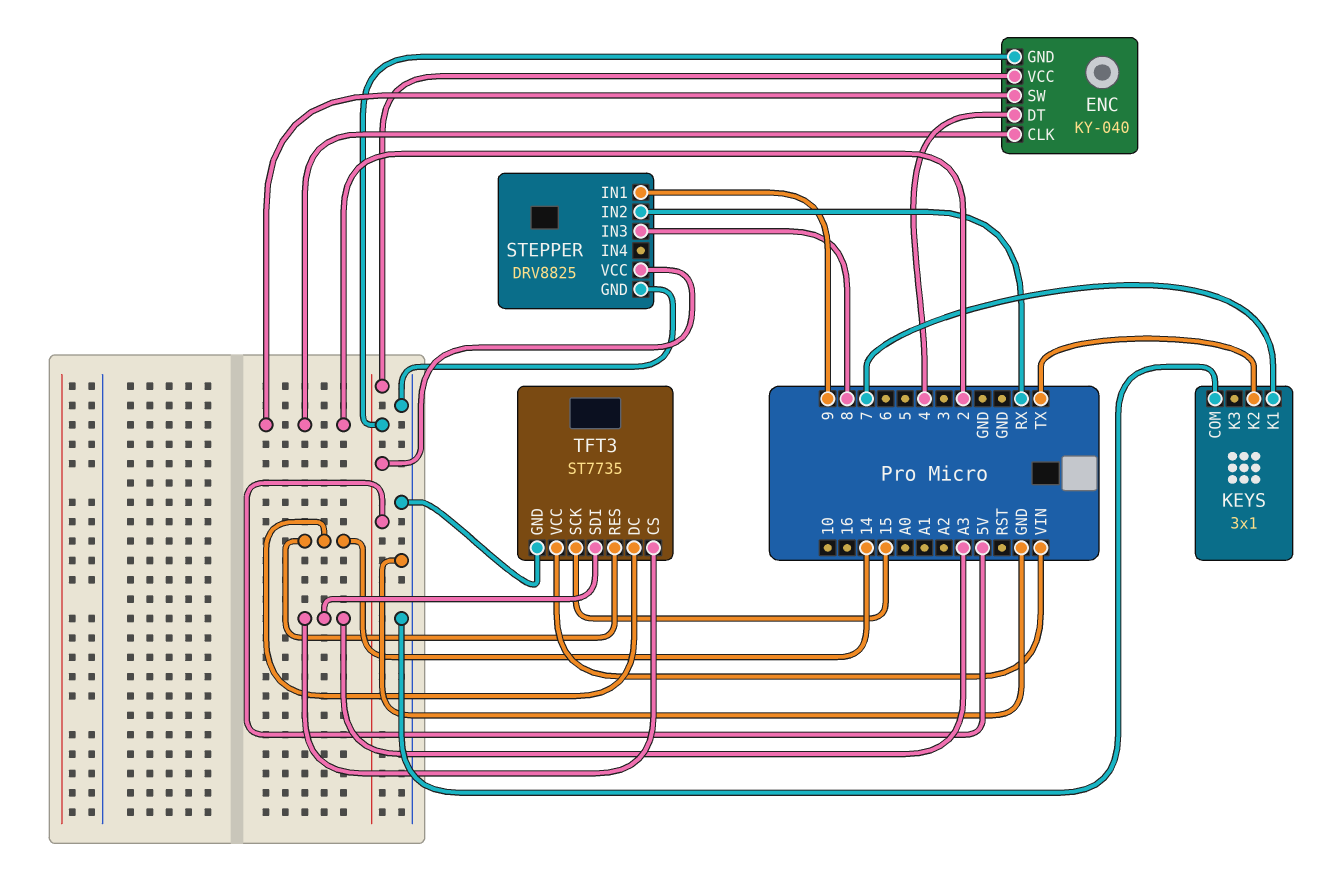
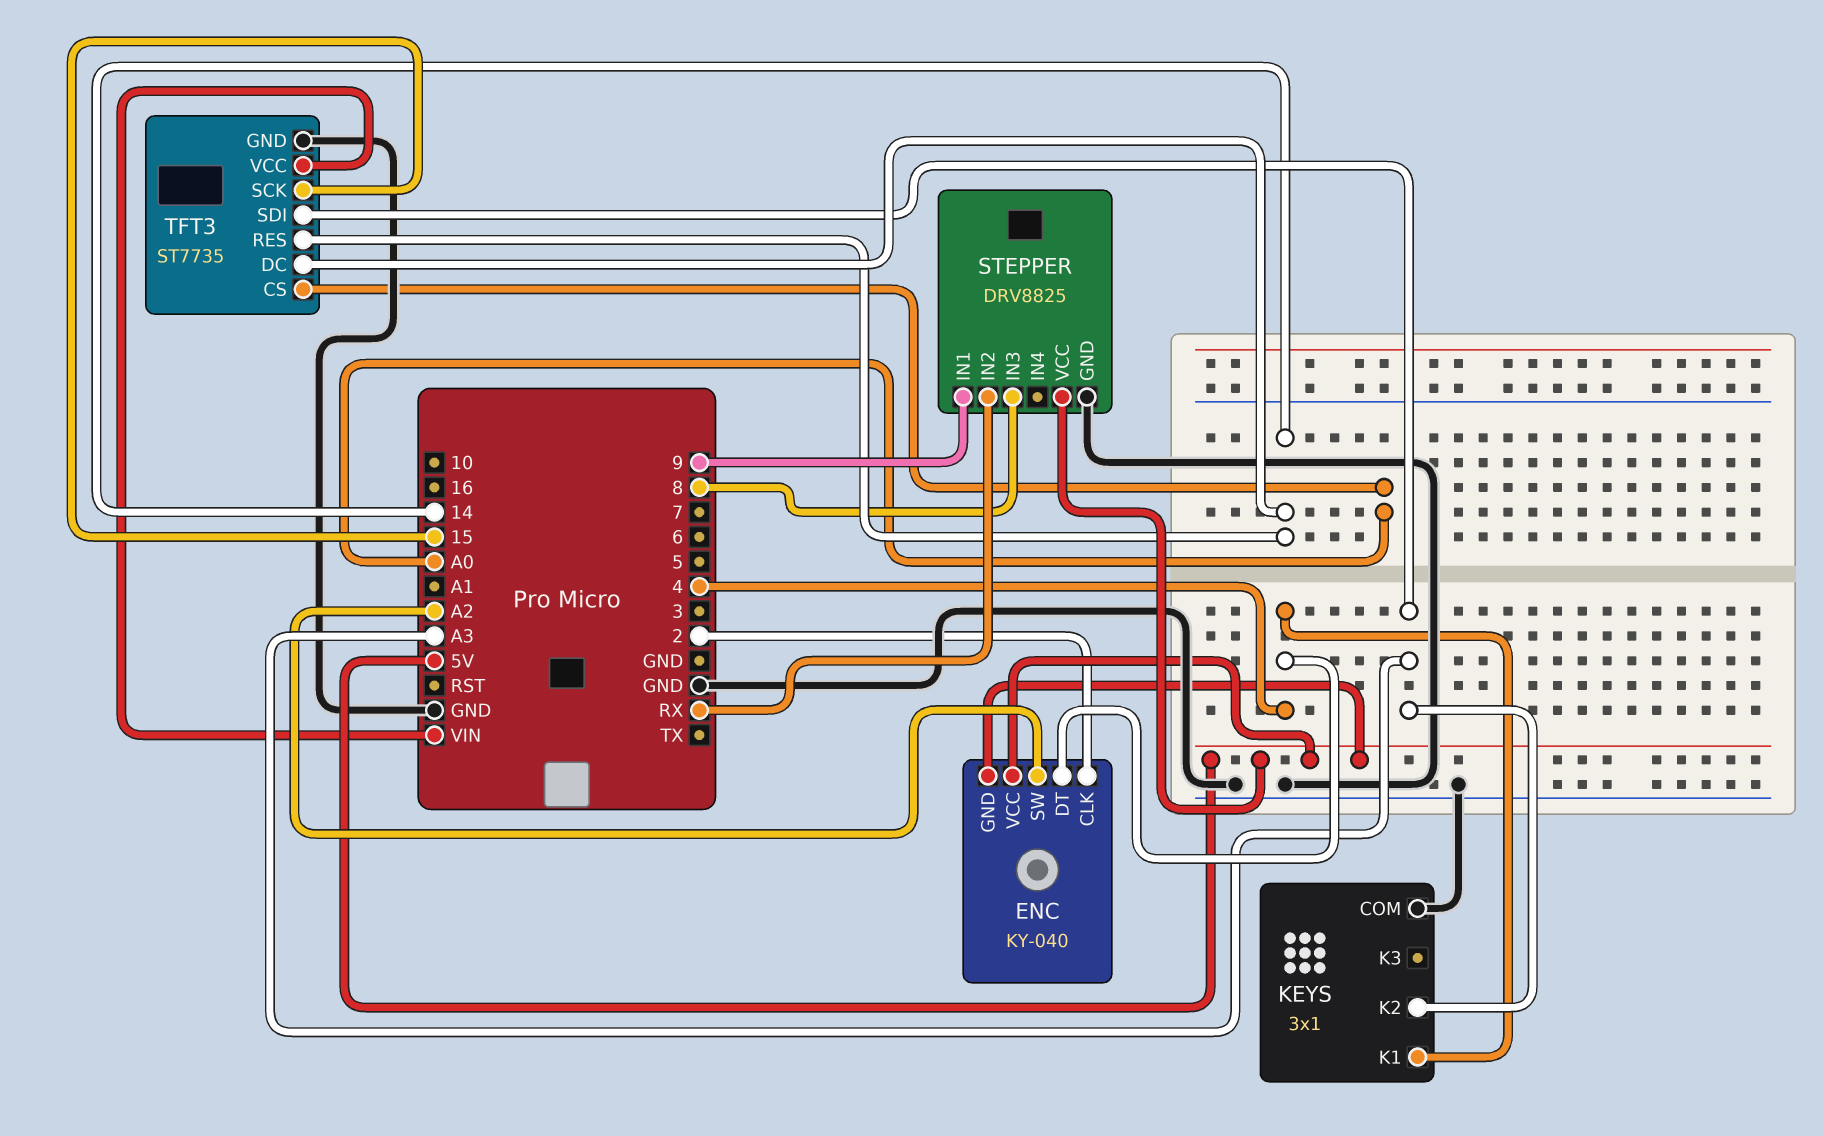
ENC pin SW: 2 -> A2
KEYS pin K1: 7 -> 4
KEYS pin K2: TX -> A3
TFT3 pin CS: A3 -> A0

